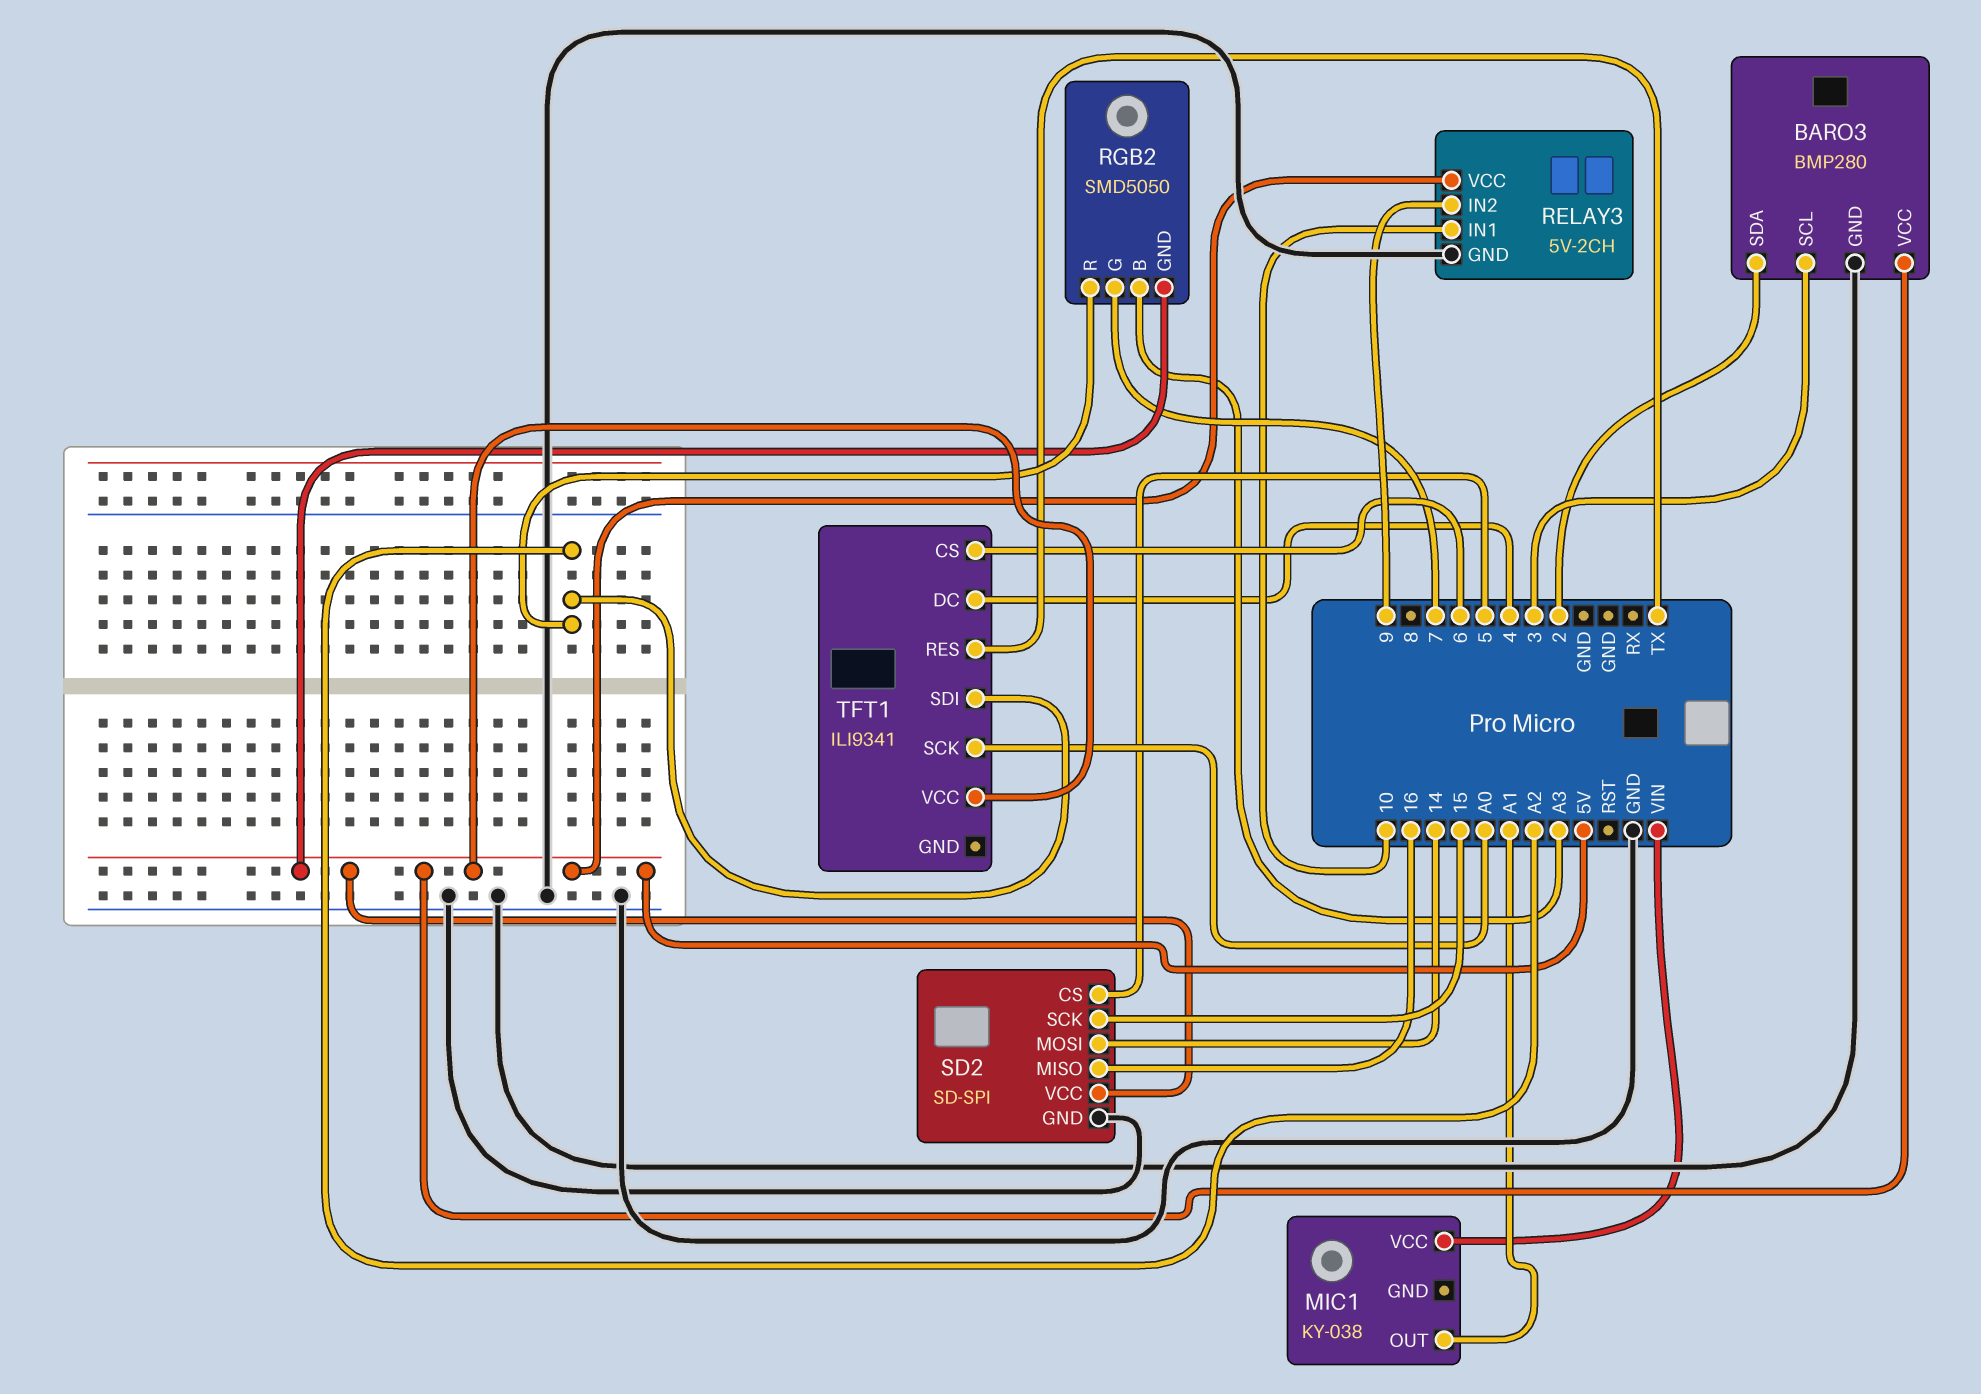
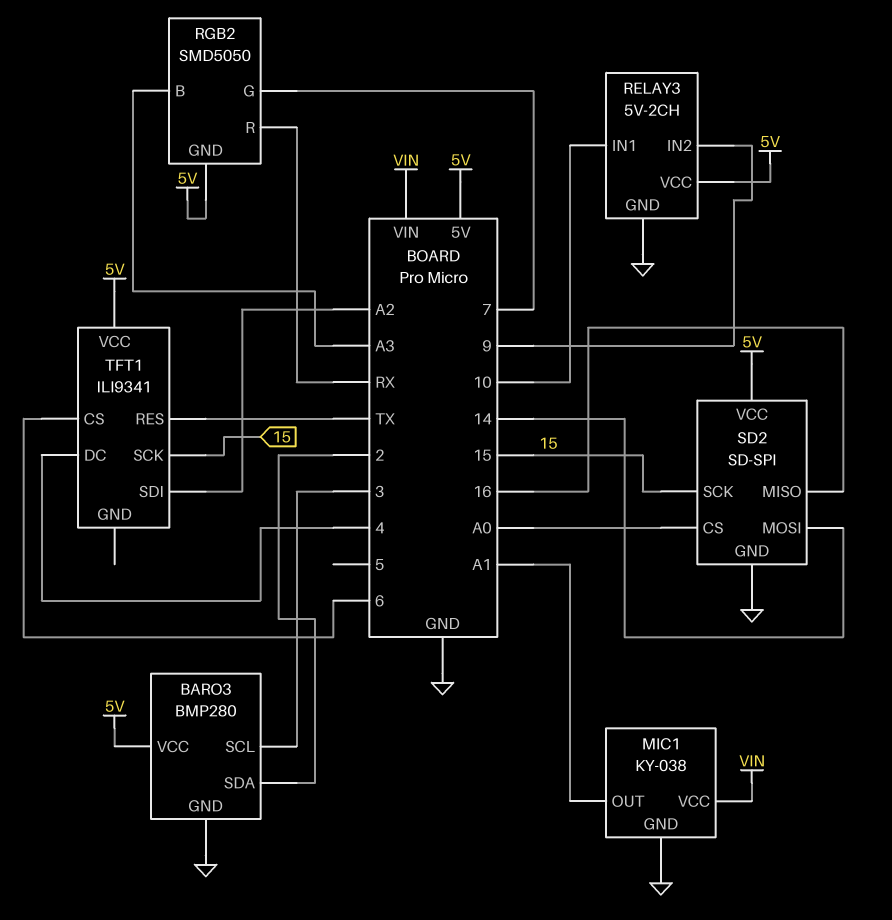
MIC1 pin GND: none -> GND
RGB2 pin R: A2 -> RX
SD2 pin CS: 5 -> A0
TFT1 pin SCK: A0 -> 15

